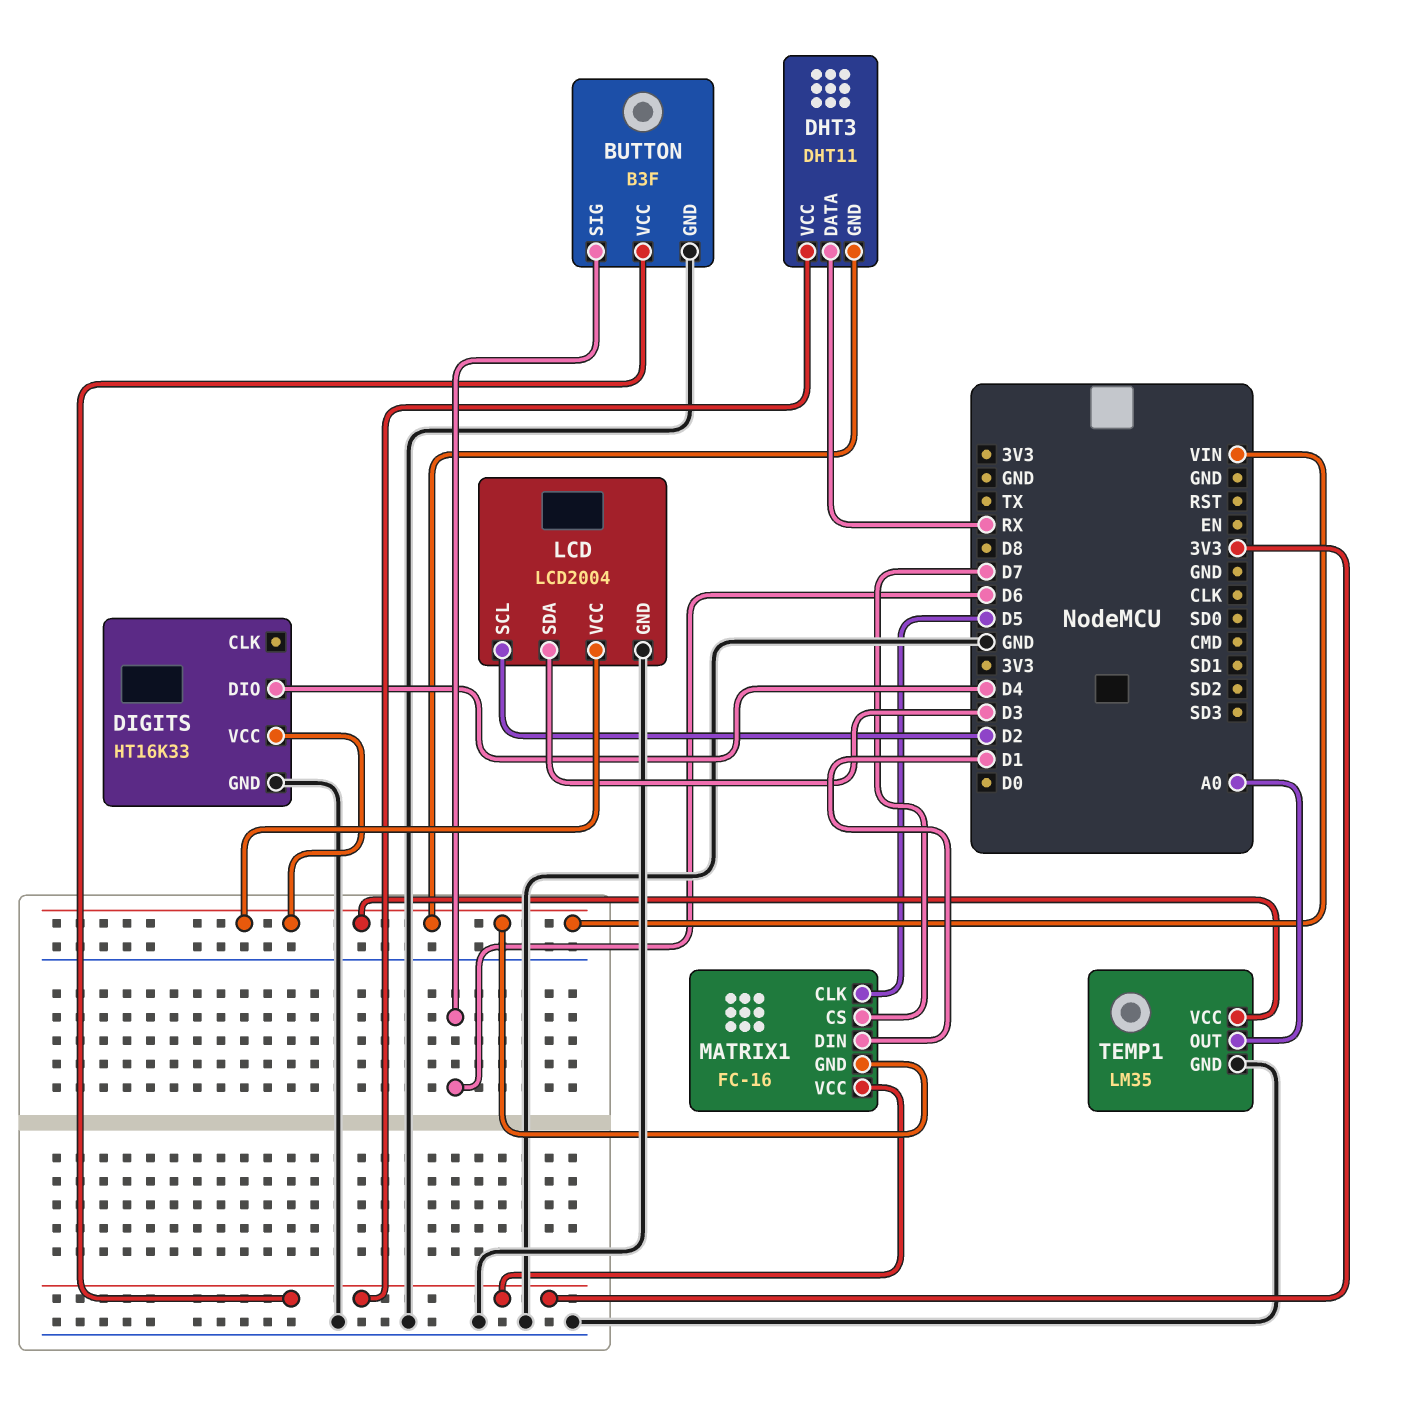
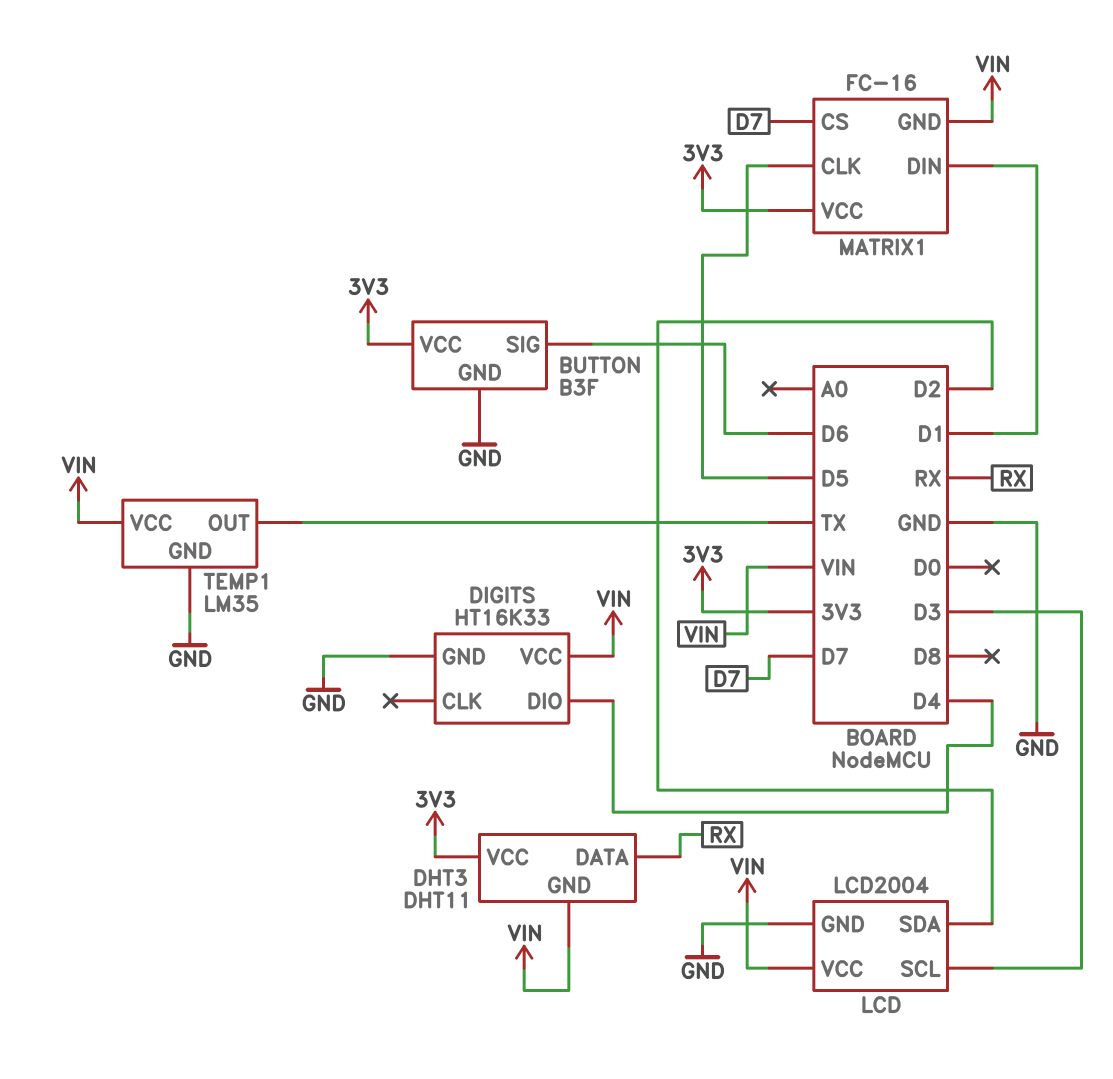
LCD pin SCL: D2 -> D3
LCD pin SDA: D3 -> D2
TEMP1 pin OUT: A0 -> TX

